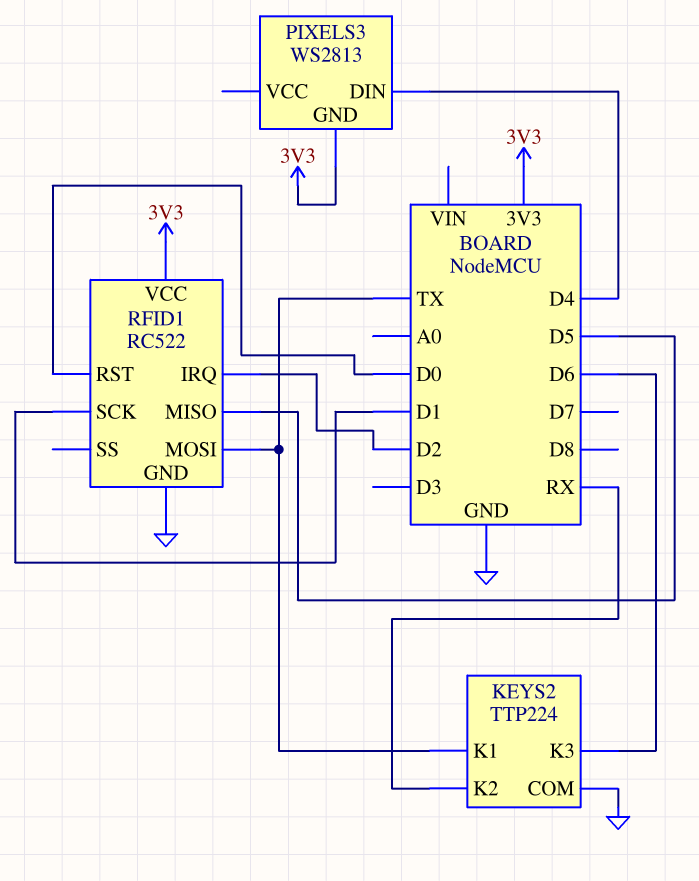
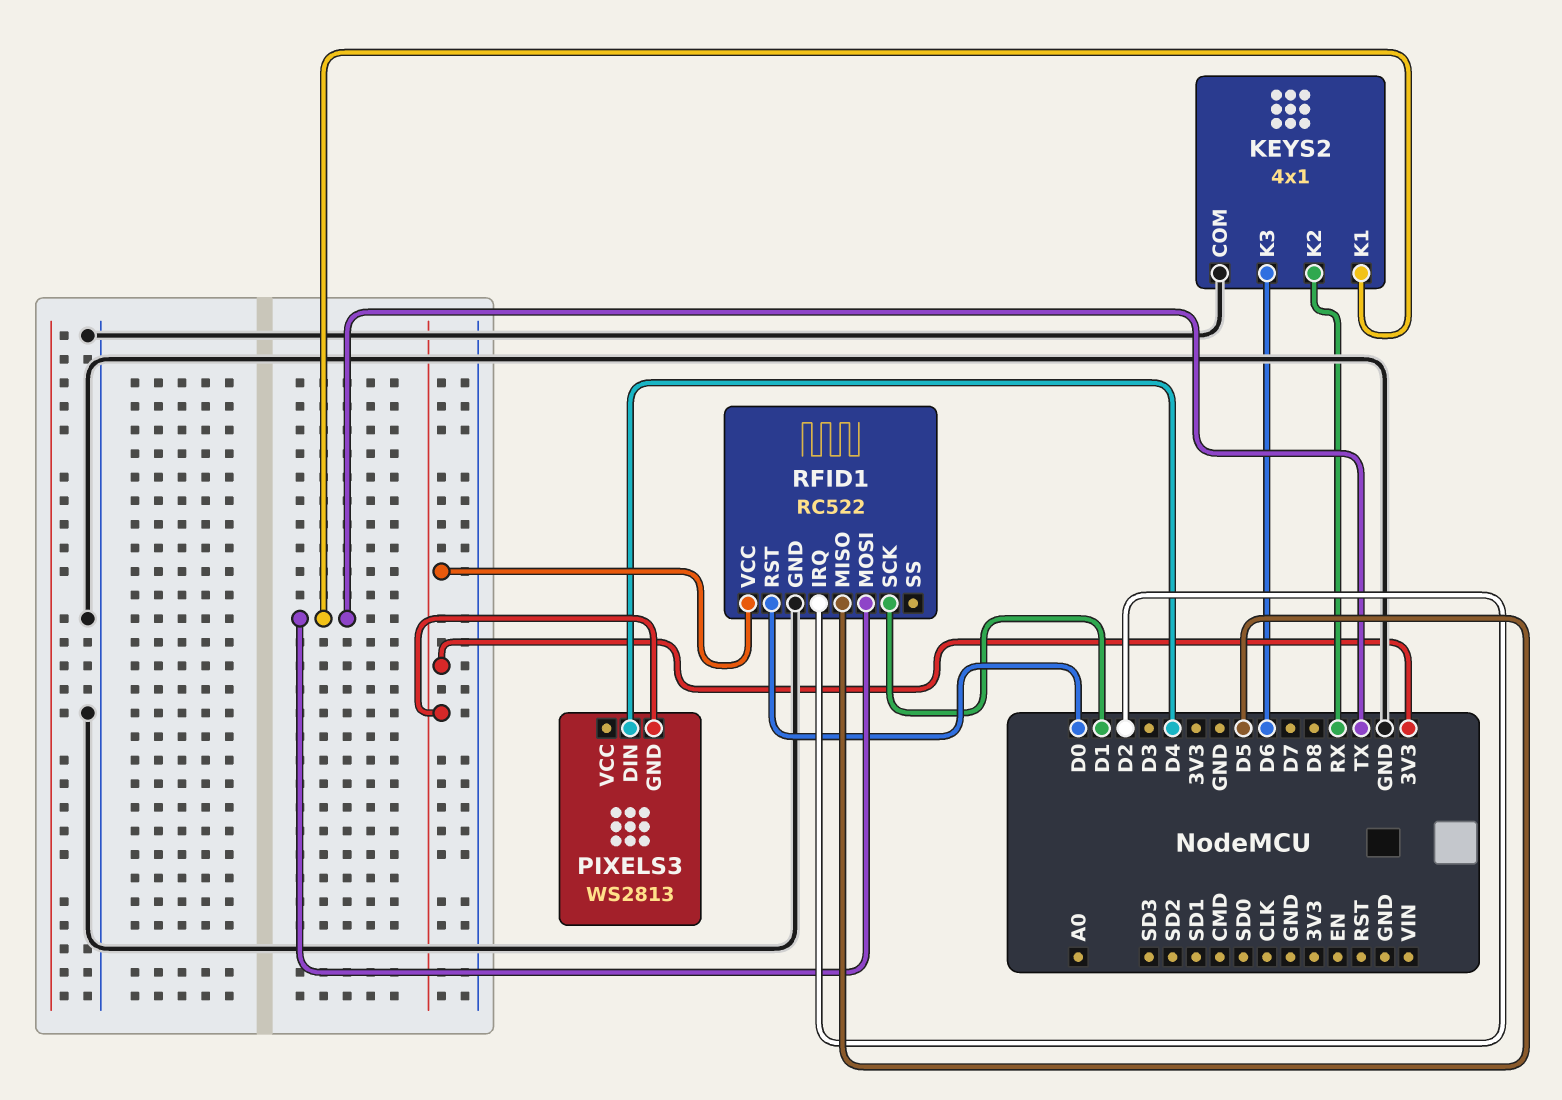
KEYS2: TTP224 -> 4x1

